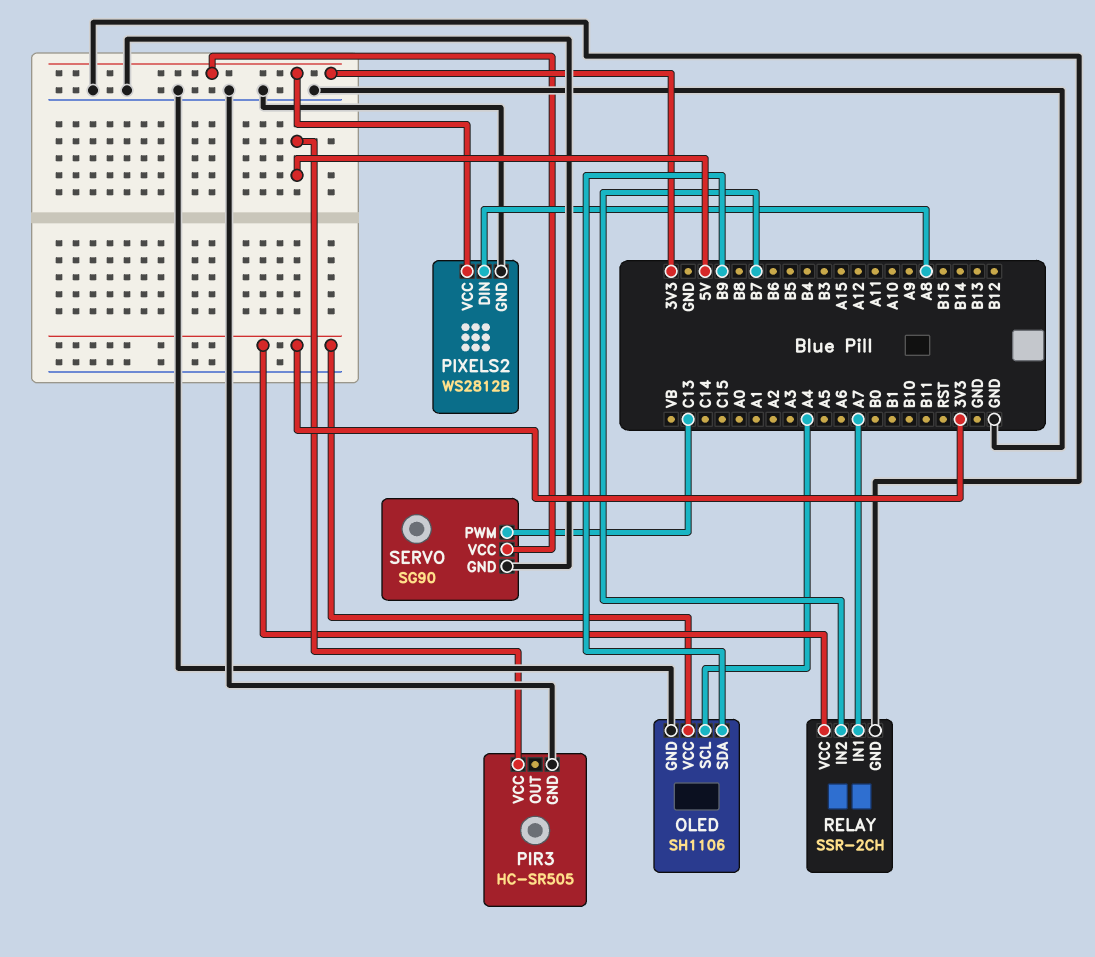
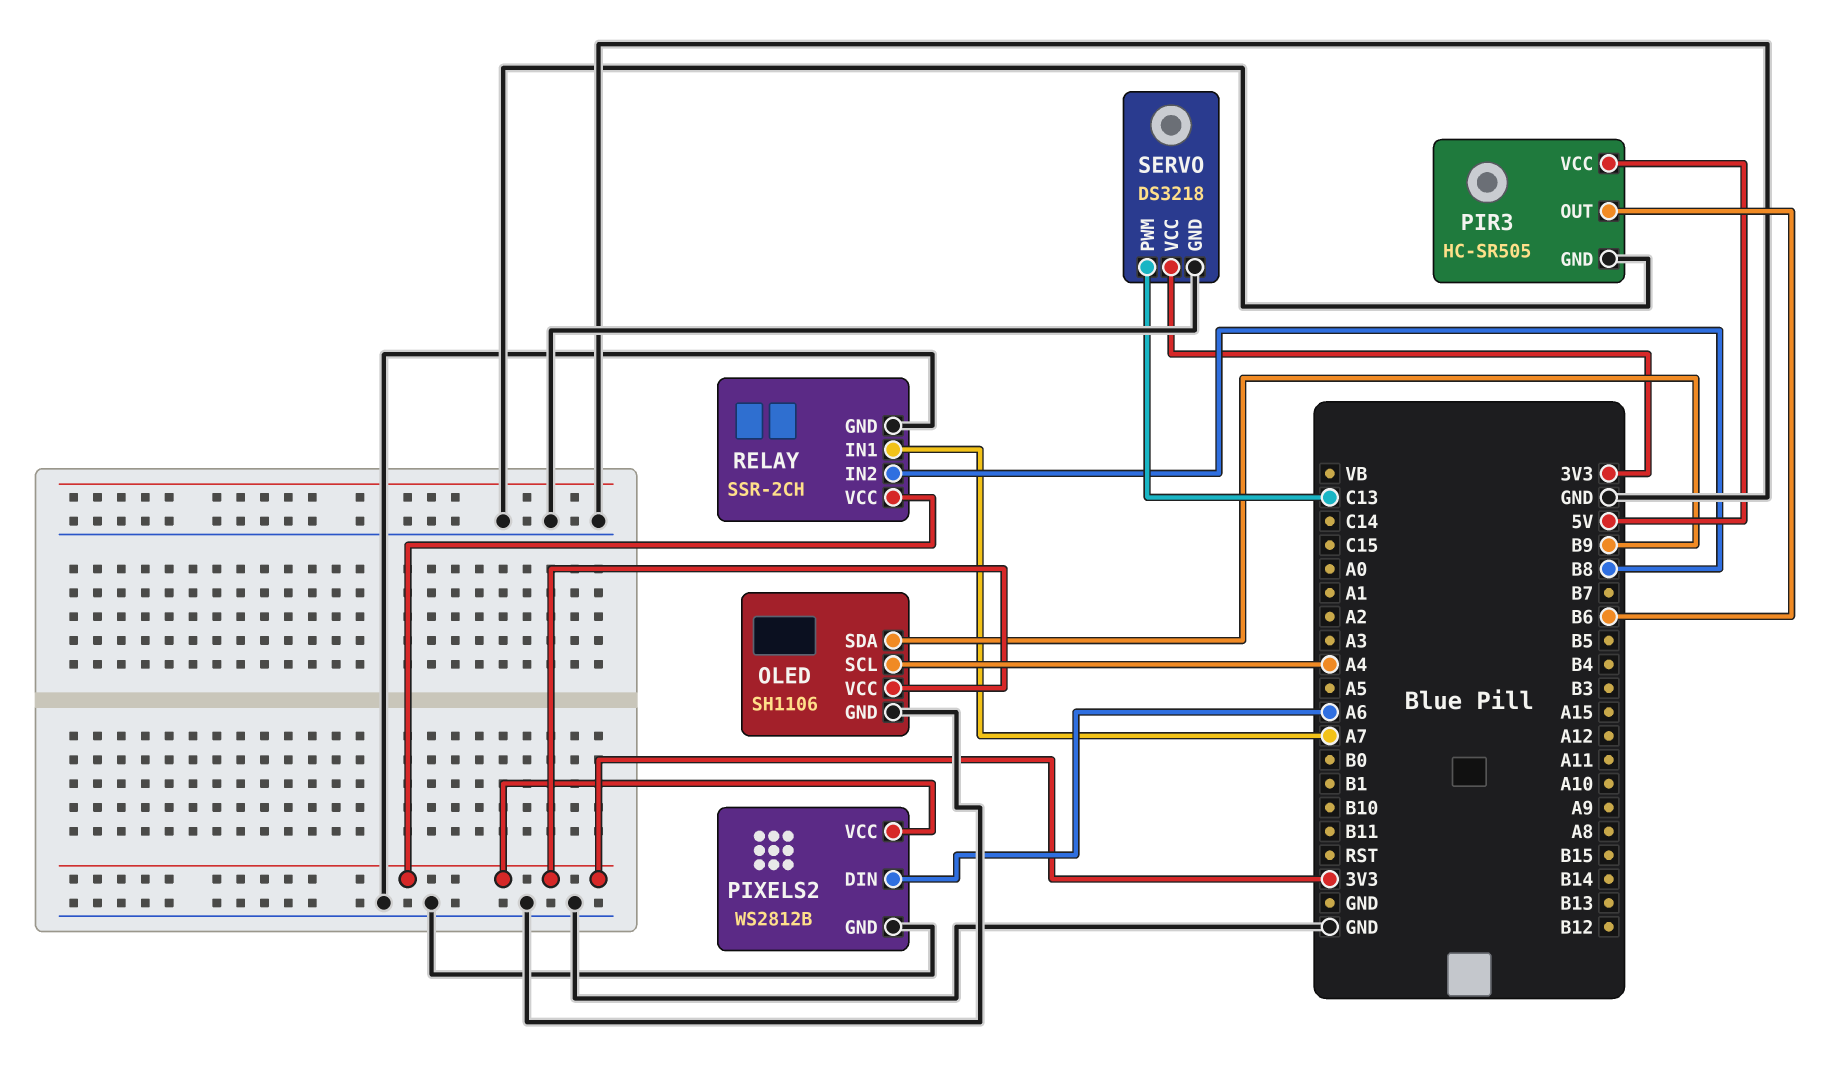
PIR3 pin OUT: none -> B6
PIXELS2 pin DIN: A8 -> A6
RELAY pin IN2: B7 -> B8
SERVO: SG90 -> DS3218

